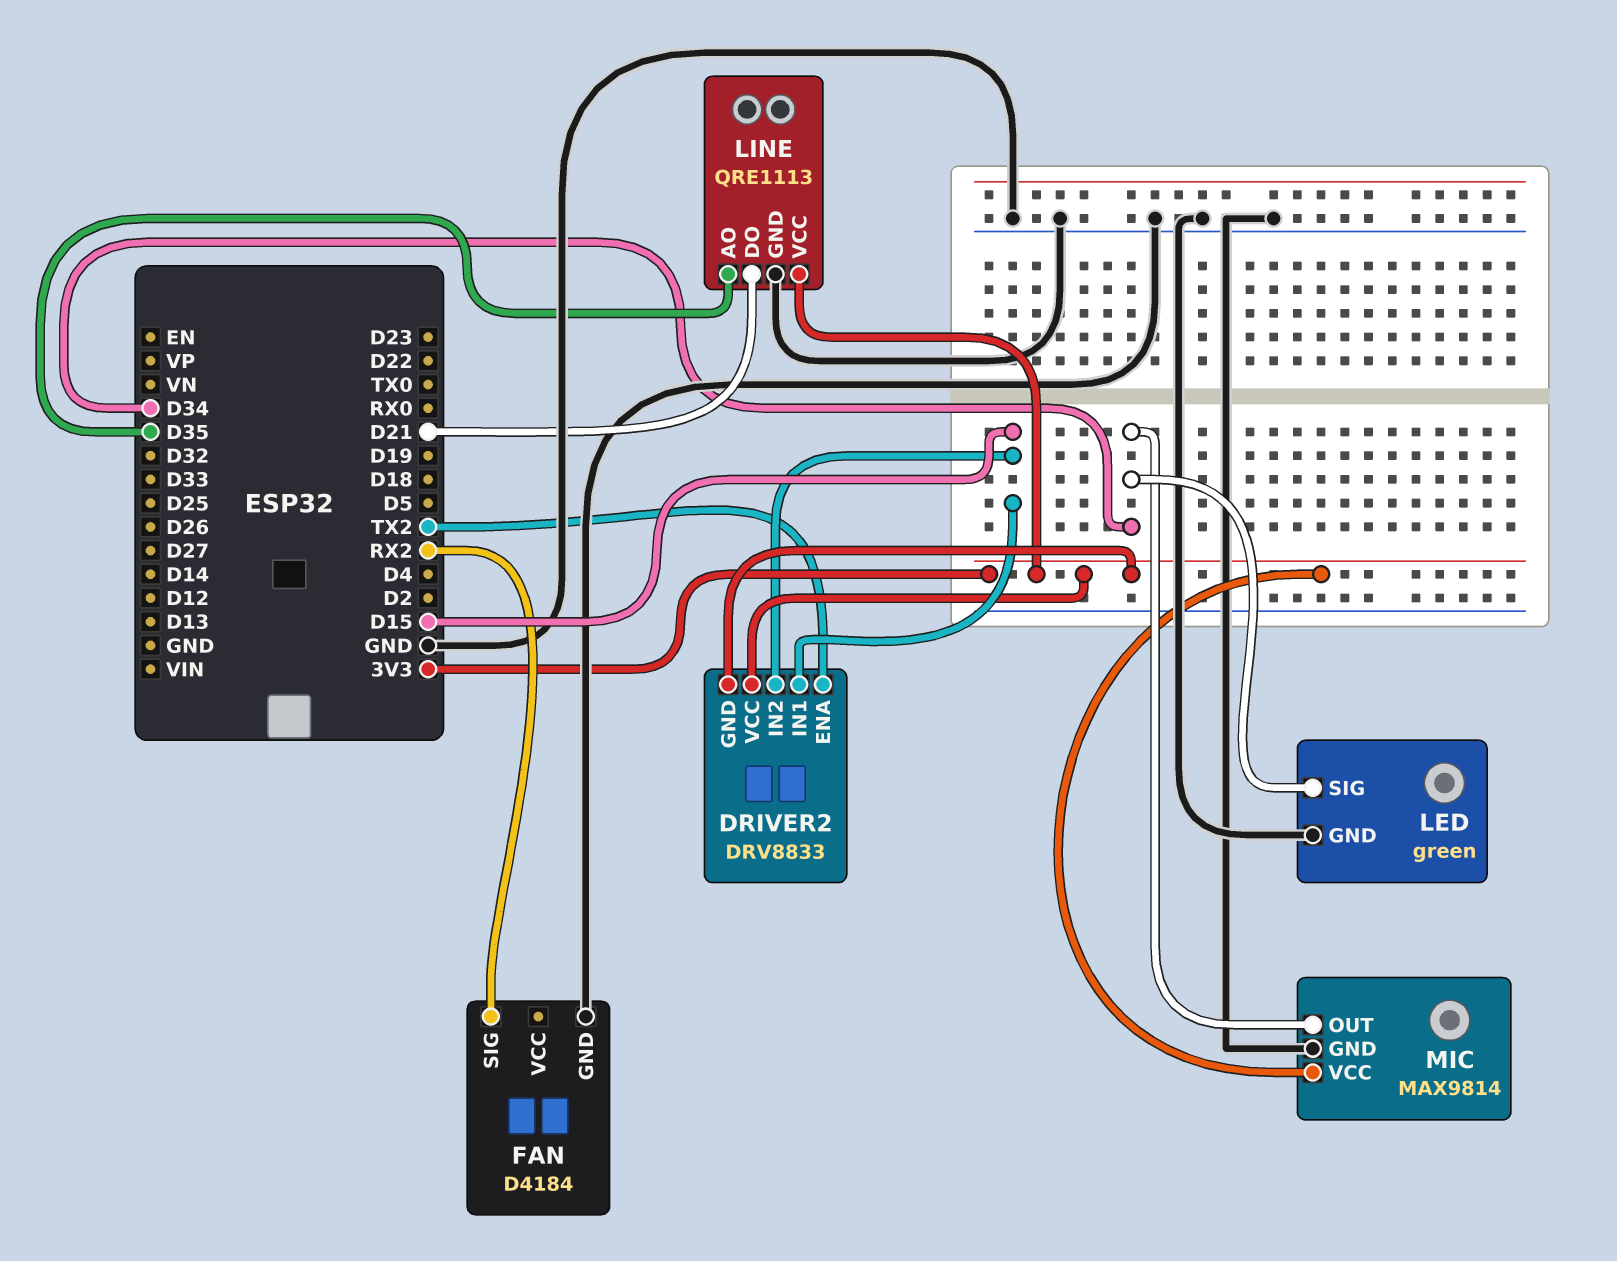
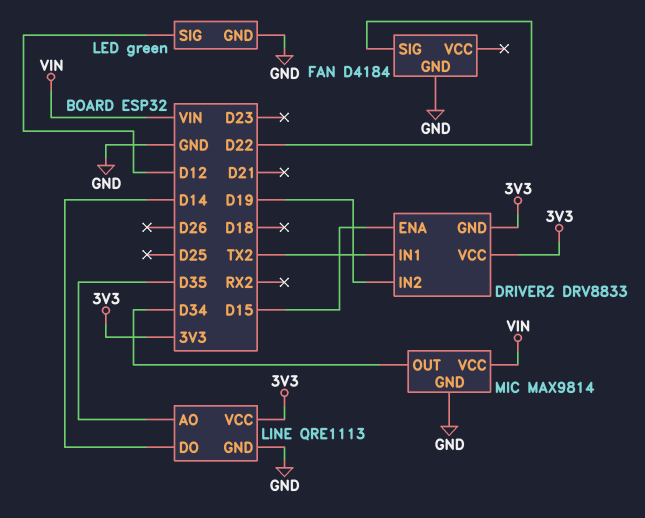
DRIVER2 pin ENA: TX2 -> D15
DRIVER2 pin IN1: D15 -> TX2
DRIVER2 pin IN2: D15 -> D19
FAN pin SIG: RX2 -> D22
LED pin SIG: D34 -> D12
LINE pin DO: D21 -> D14
MIC pin VCC: 3V3 -> VIN

